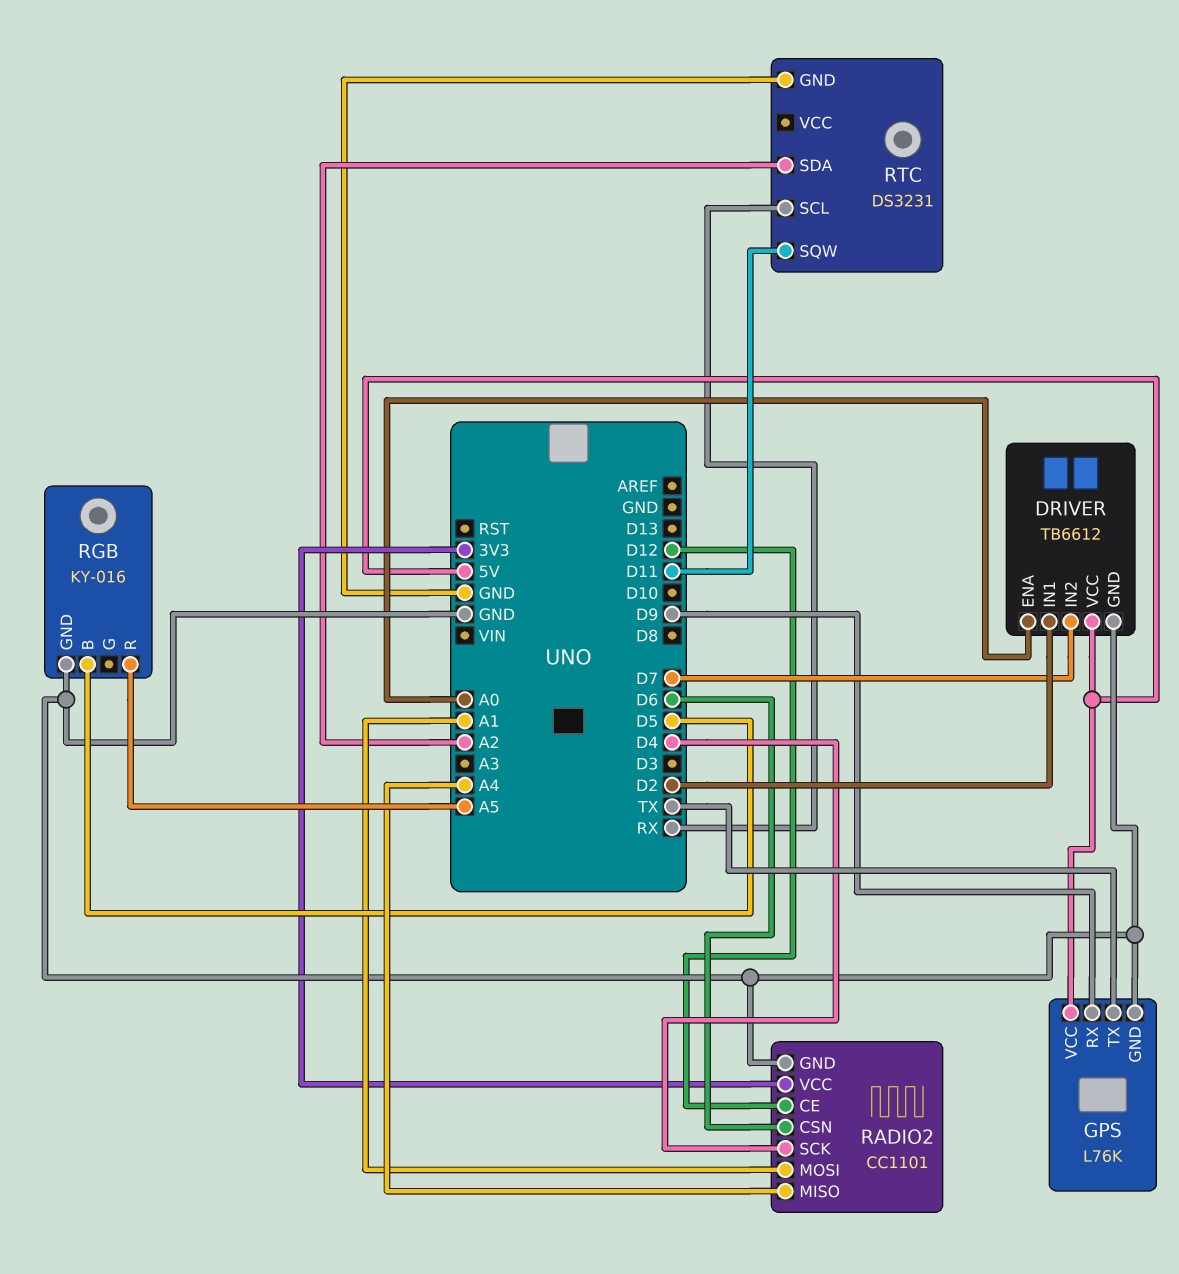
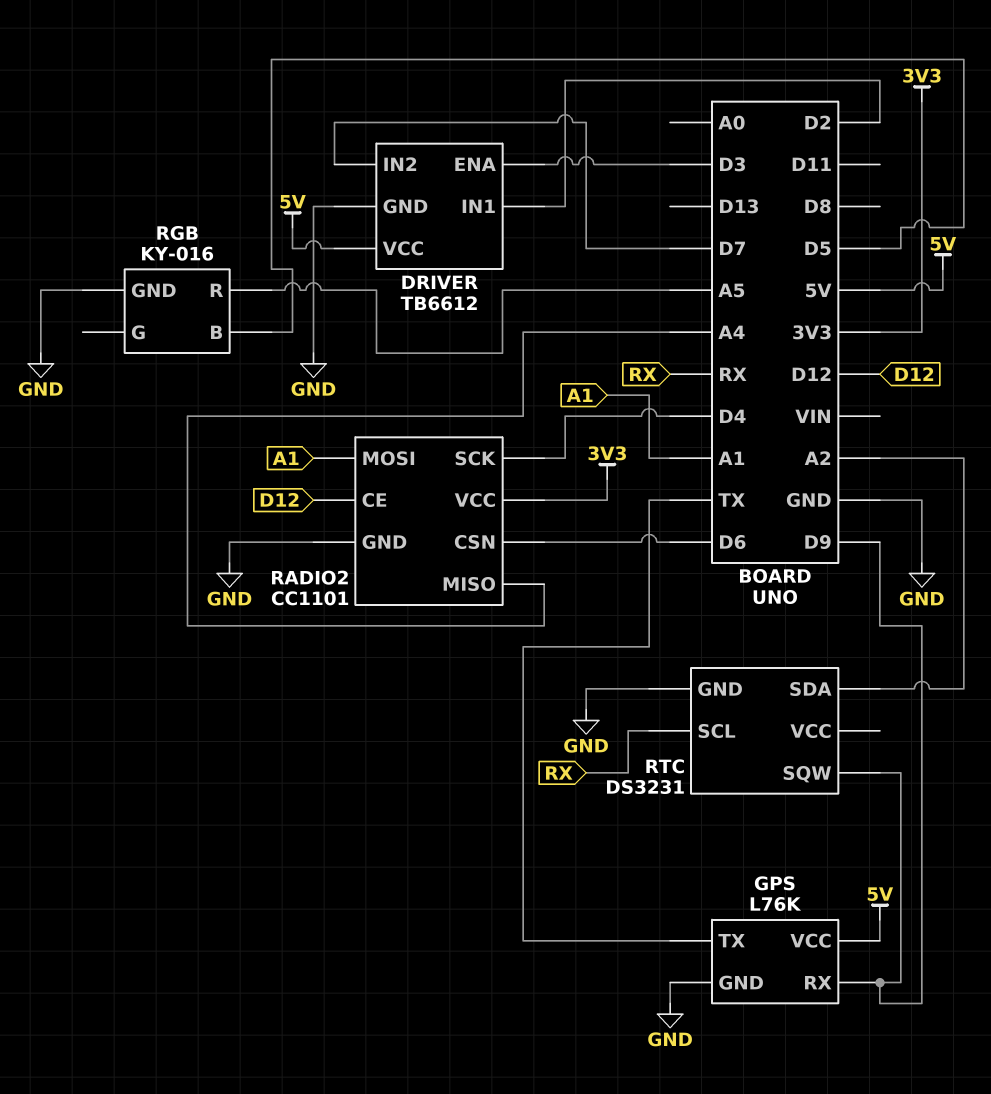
DRIVER pin ENA: A0 -> D3
RTC pin SQW: D11 -> D9

